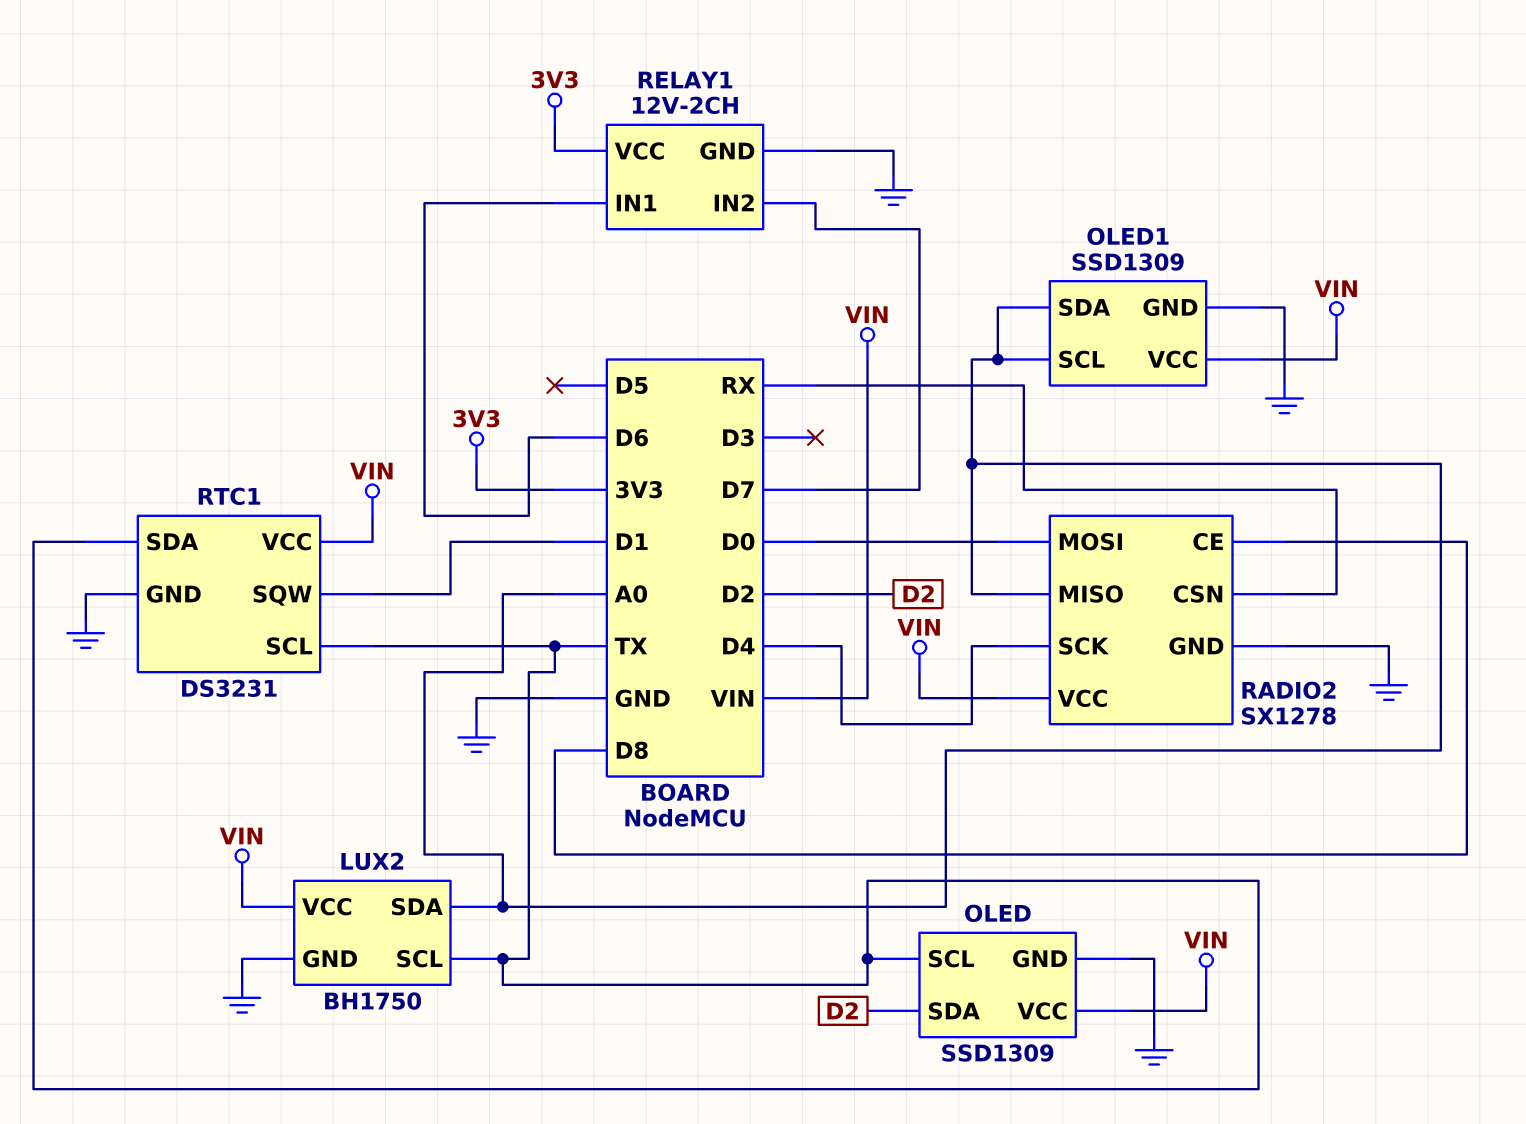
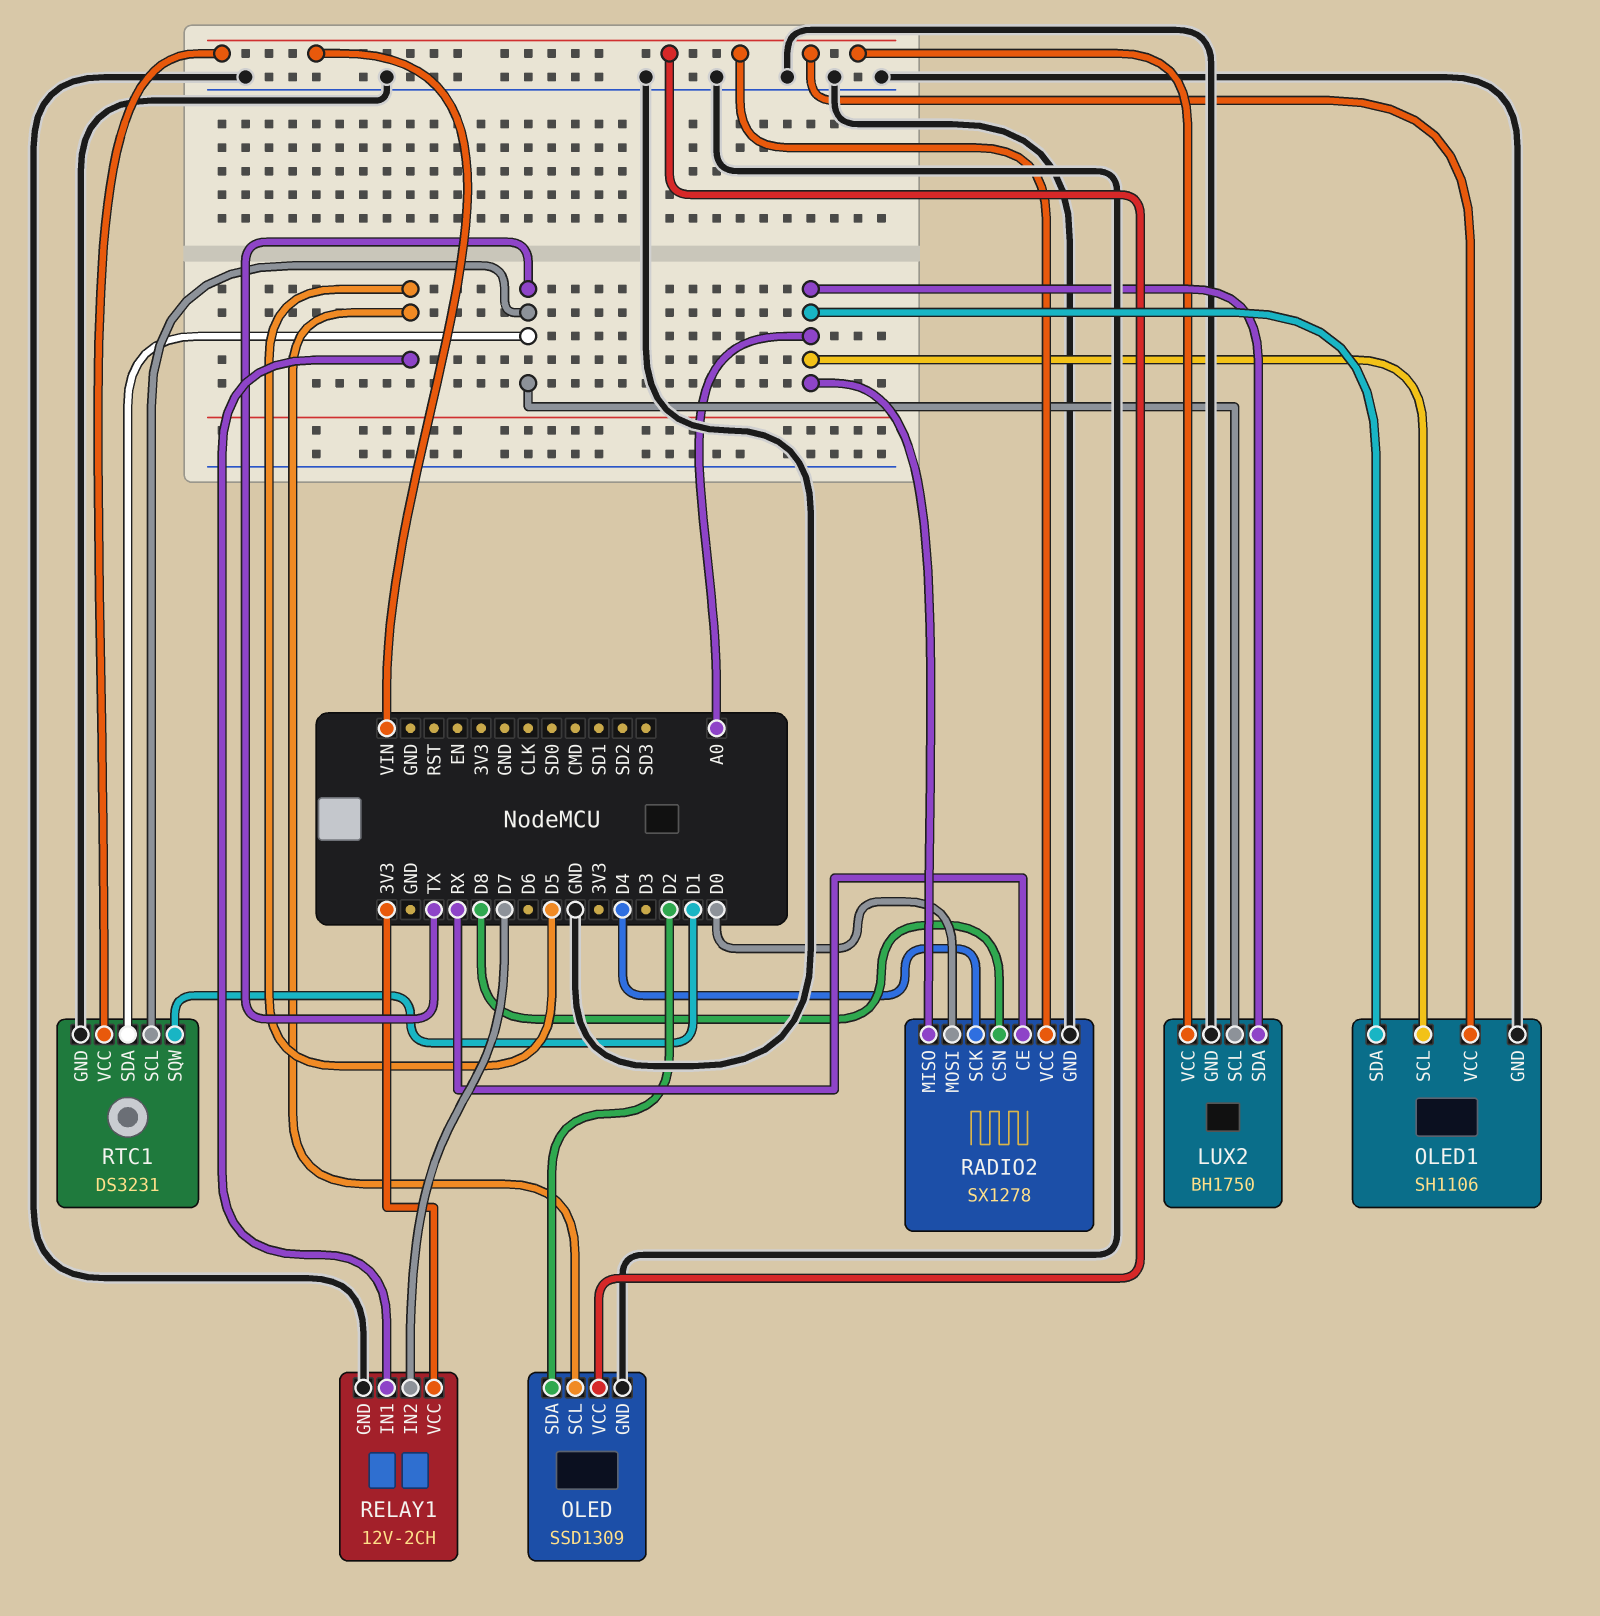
OLED pin SCL: TX -> D5
OLED1: SSD1309 -> SH1106
RADIO2 pin CE: D8 -> RX
RADIO2 pin CSN: RX -> D8
RELAY1 pin IN1: D6 -> D5

